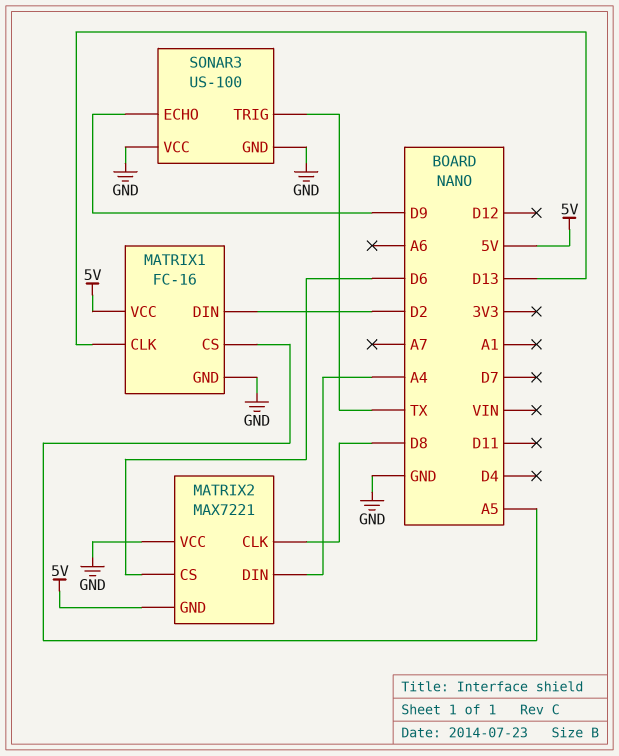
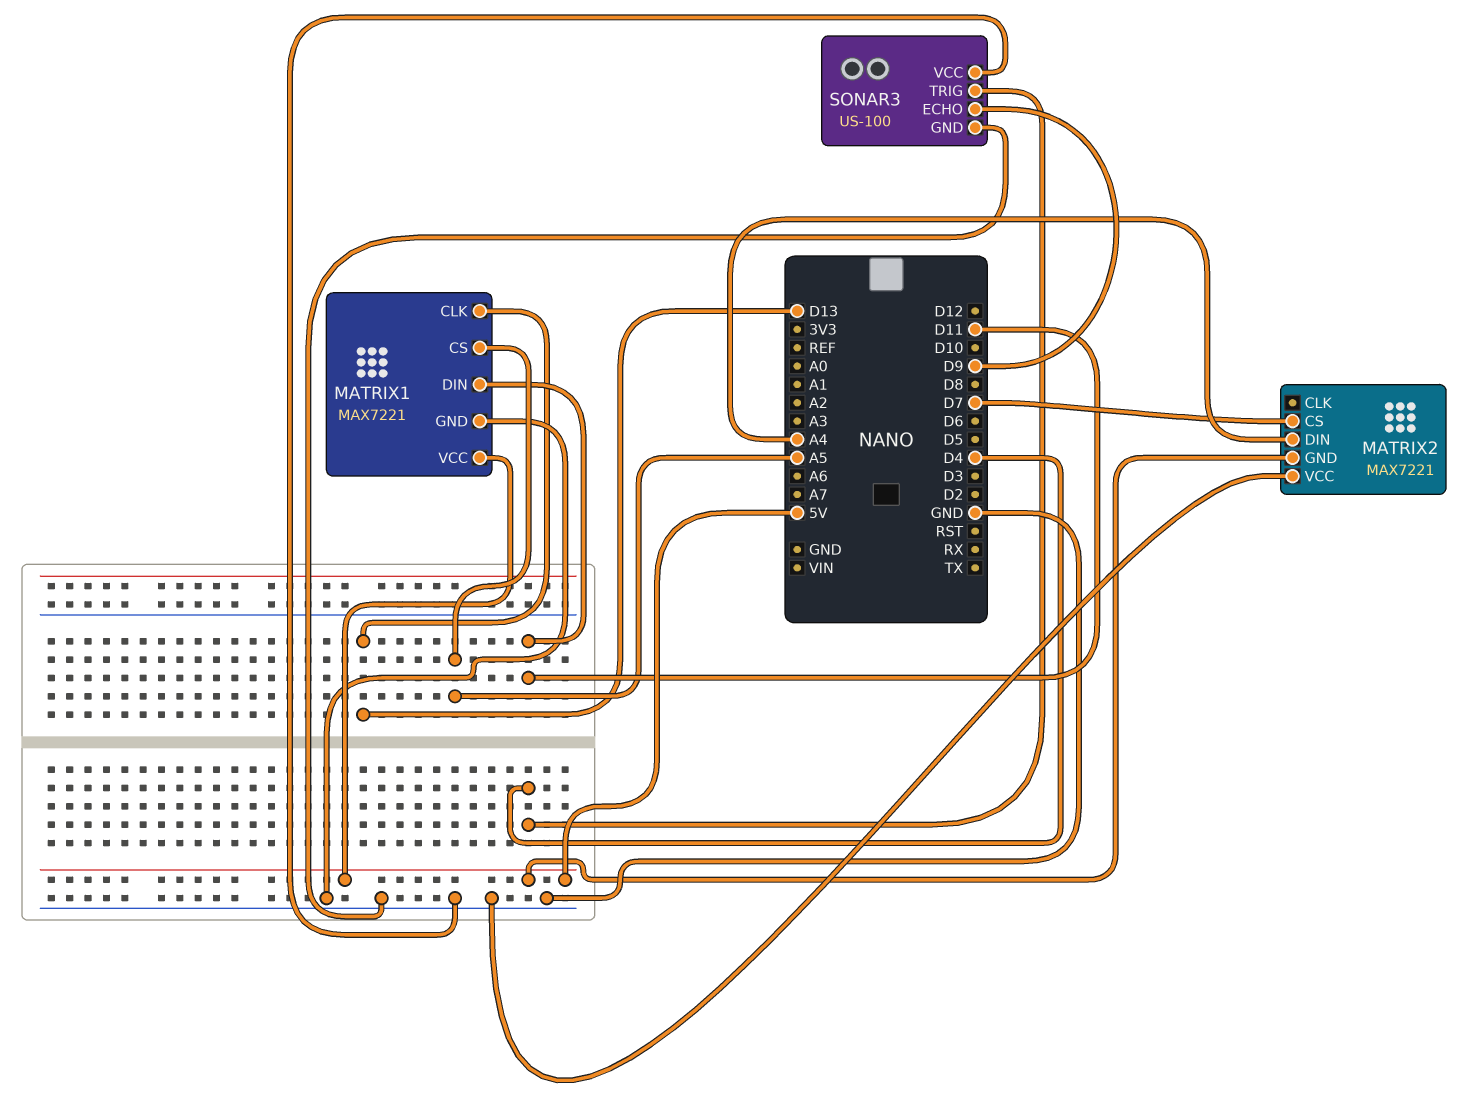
MATRIX1: FC-16 -> MAX7221
MATRIX1 pin DIN: D2 -> D11
MATRIX2 pin CLK: D8 -> none
MATRIX2 pin CS: D6 -> D7
SONAR3 pin TRIG: TX -> D4

